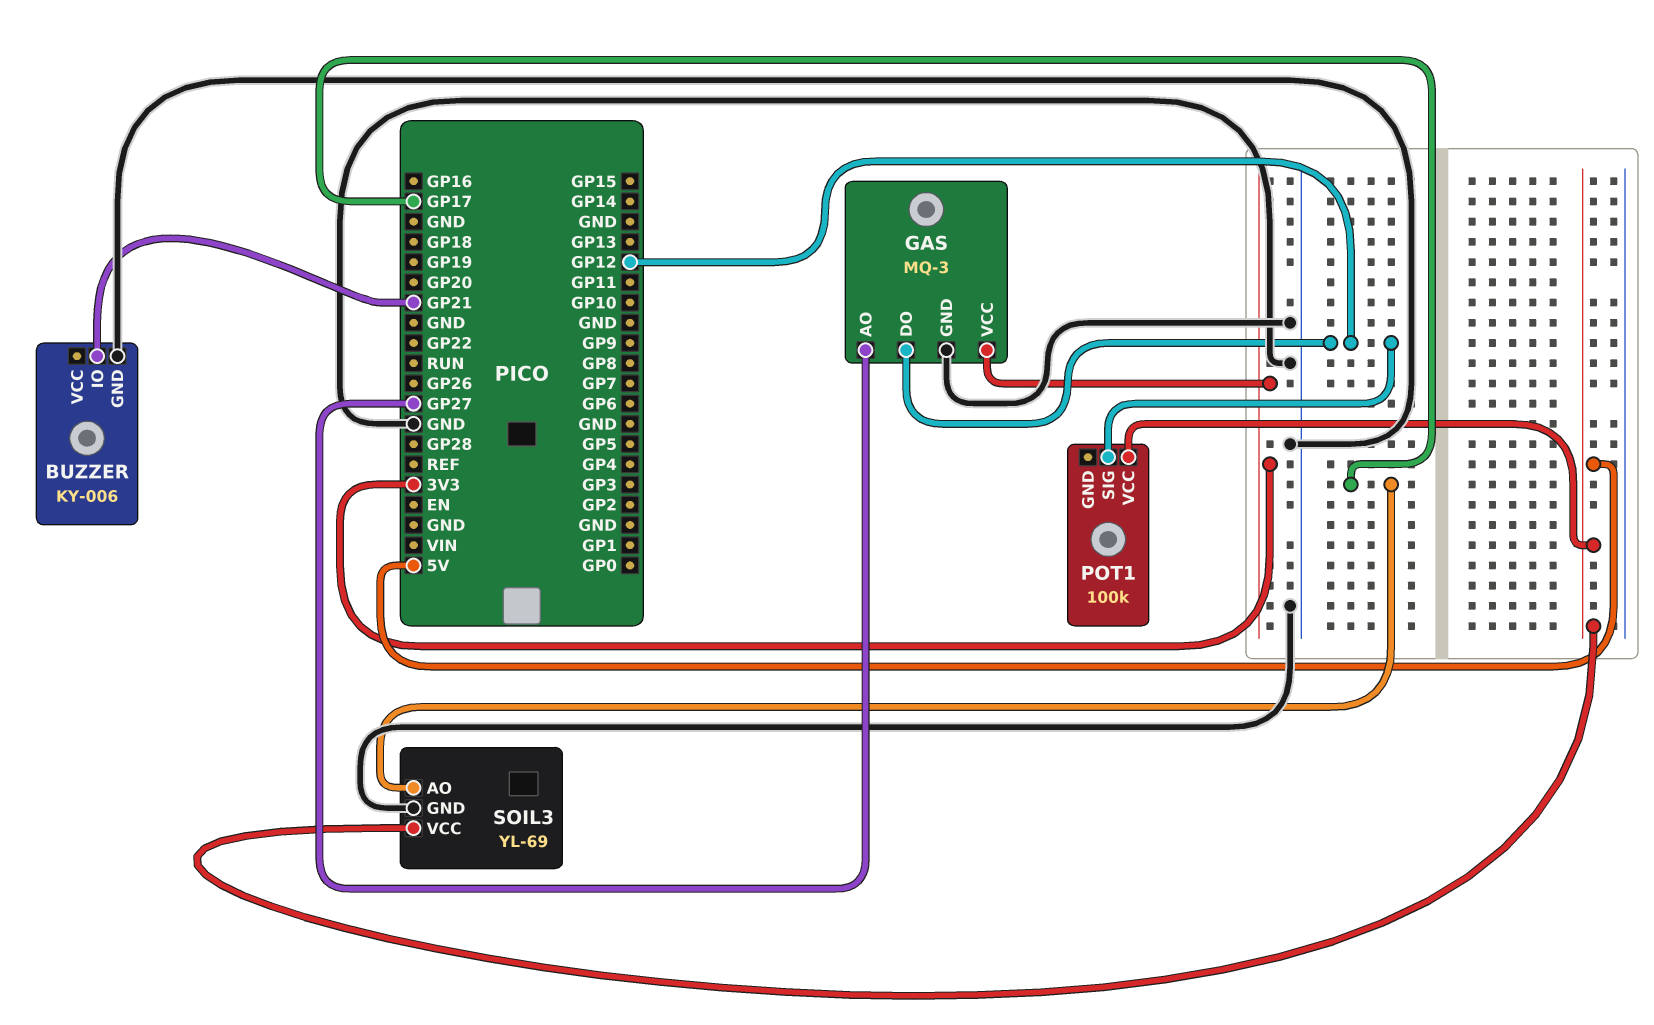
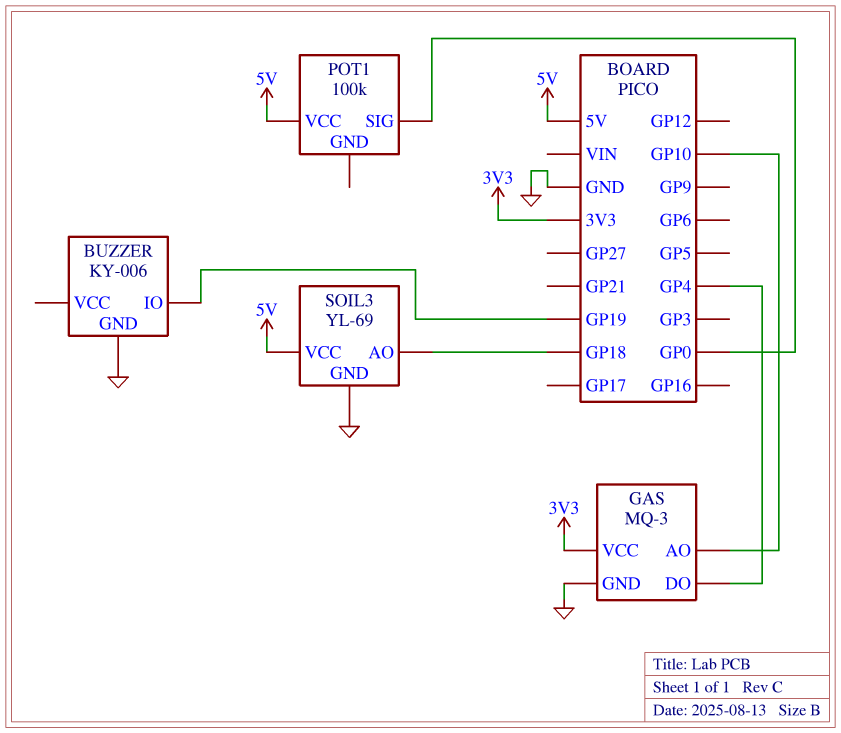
BUZZER pin IO: GP21 -> GP19
GAS pin AO: GP27 -> GP10
GAS pin DO: GP12 -> GP4
POT1 pin SIG: GP12 -> GP0
SOIL3 pin AO: GP17 -> GP18

